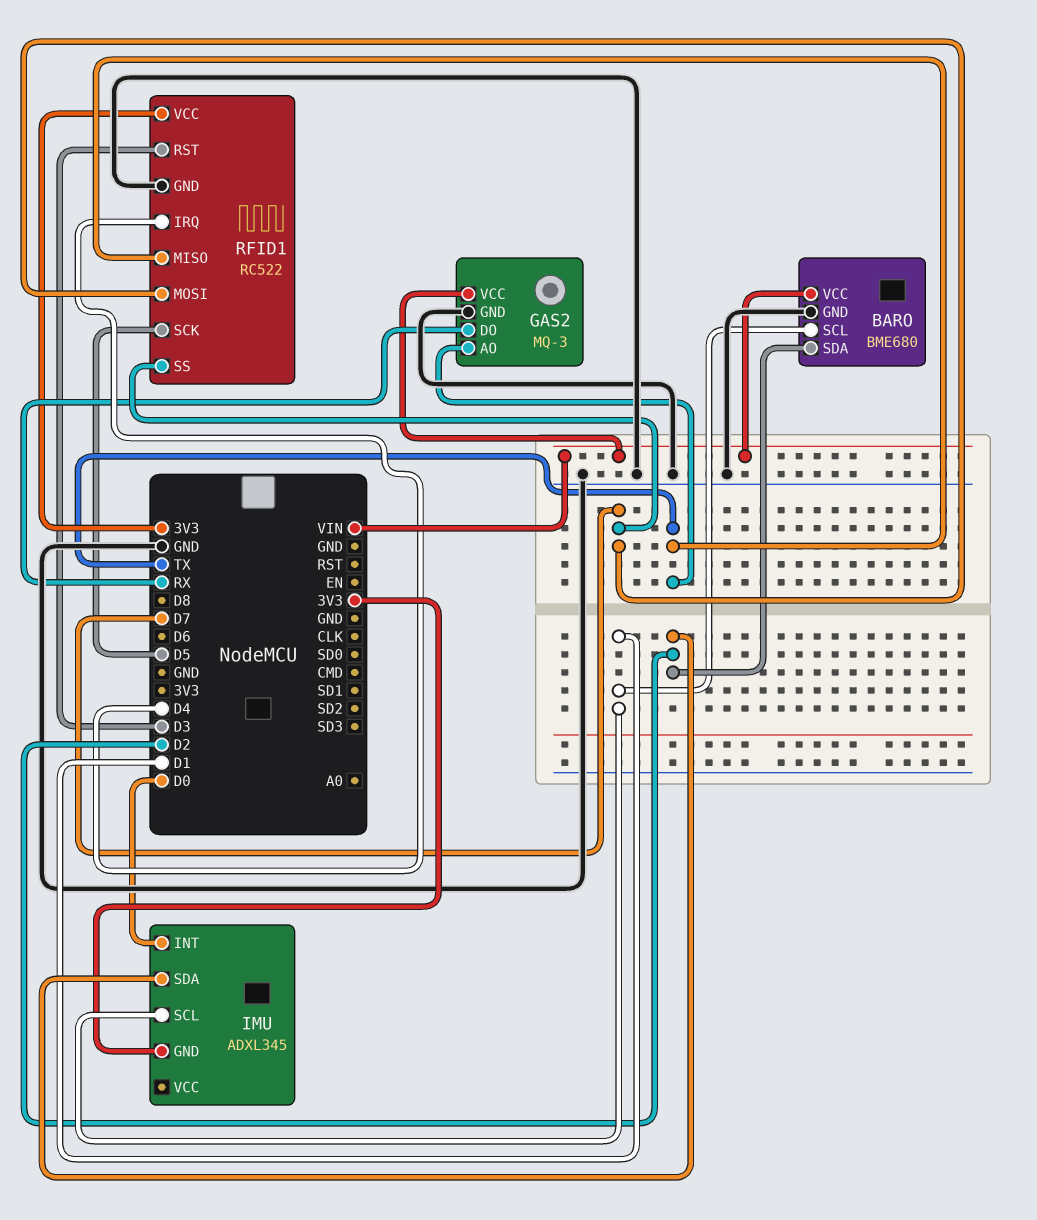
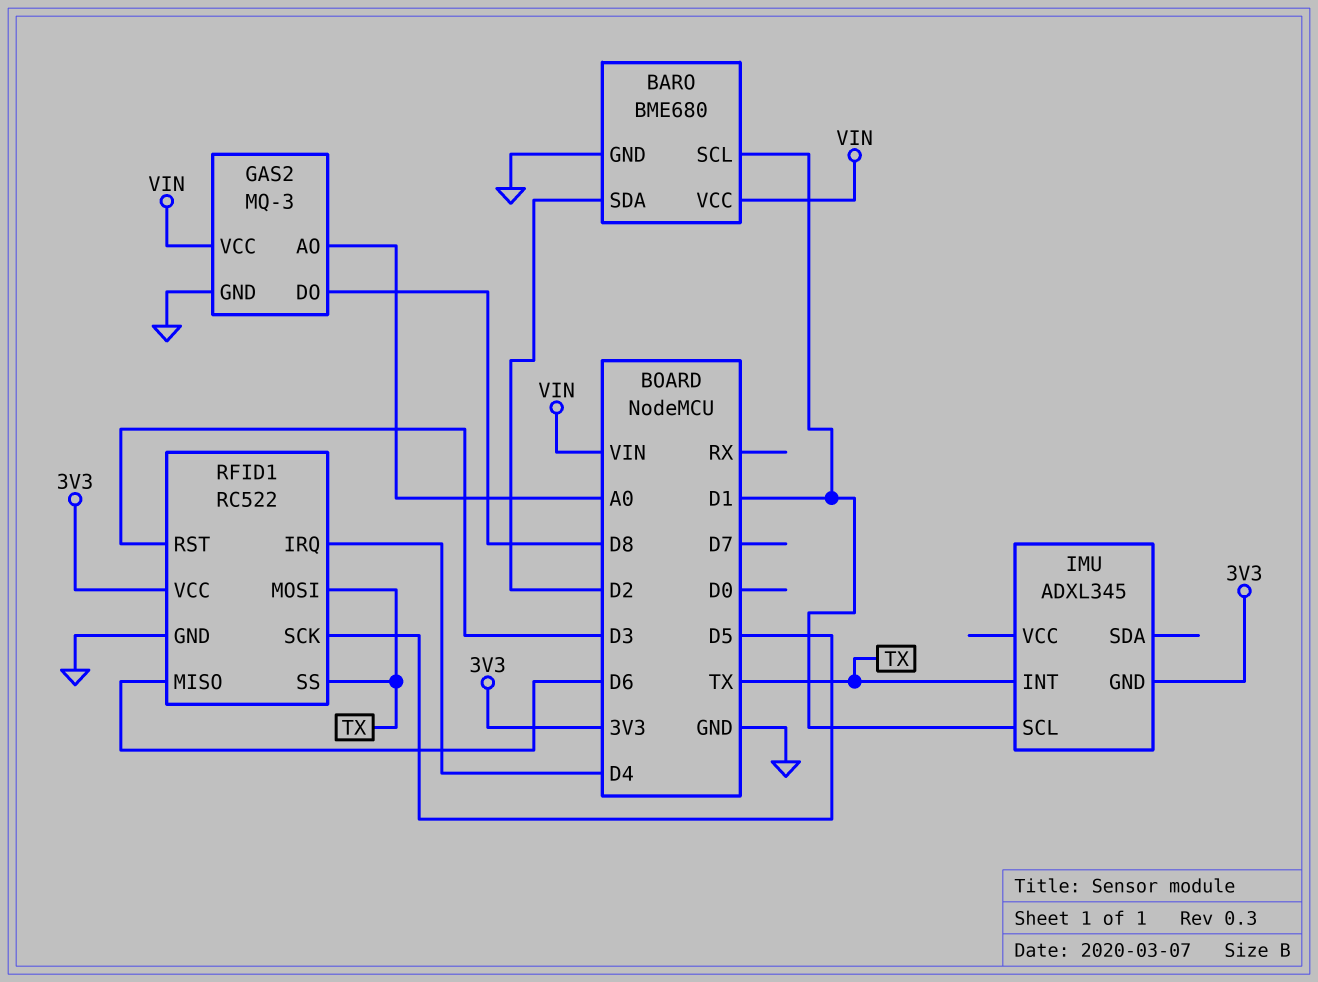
GAS2 pin AO: TX -> A0
GAS2 pin DO: RX -> D8
IMU pin INT: D0 -> TX
IMU pin SDA: D2 -> none
RFID1 pin MISO: TX -> D6
RFID1 pin MOSI: D7 -> TX
RFID1 pin SS: D7 -> TX

